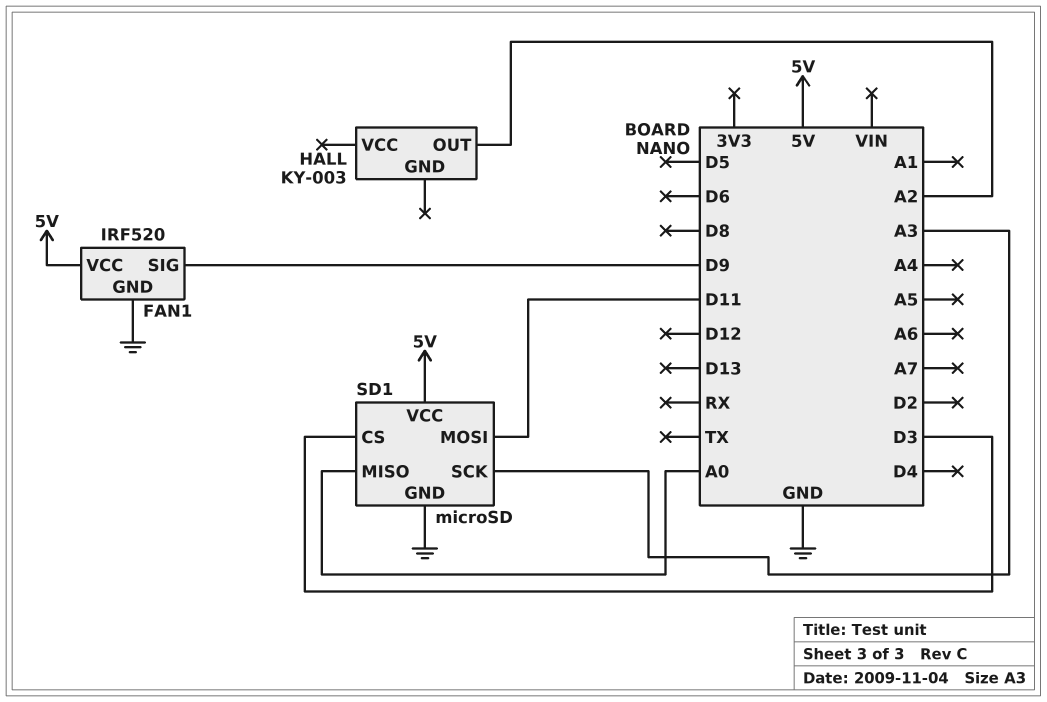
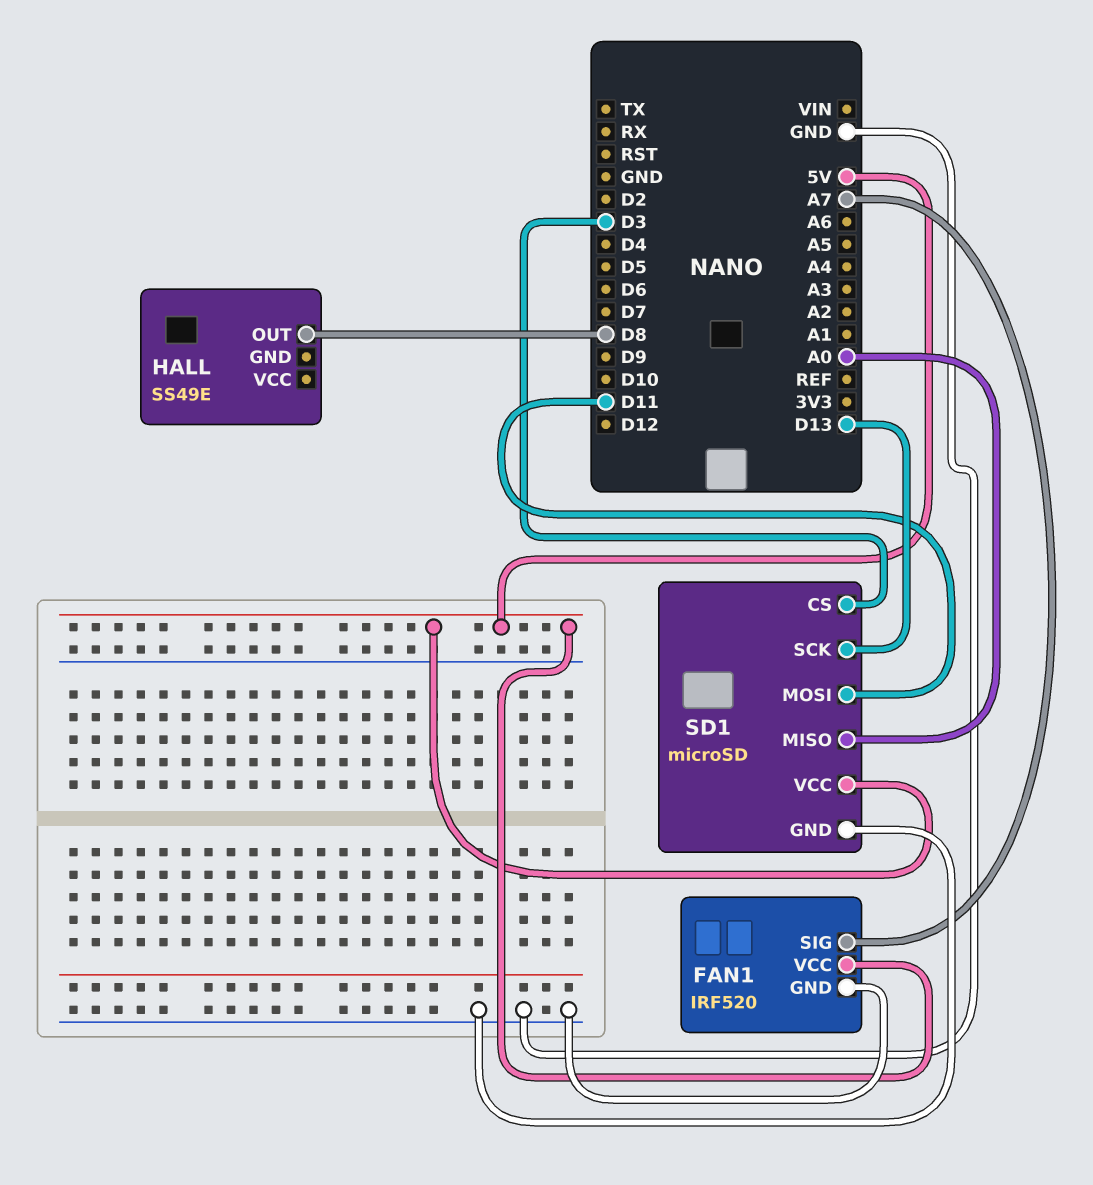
FAN1 pin SIG: D9 -> A7
HALL: KY-003 -> SS49E
HALL pin OUT: A2 -> D8
SD1 pin SCK: A3 -> D13

